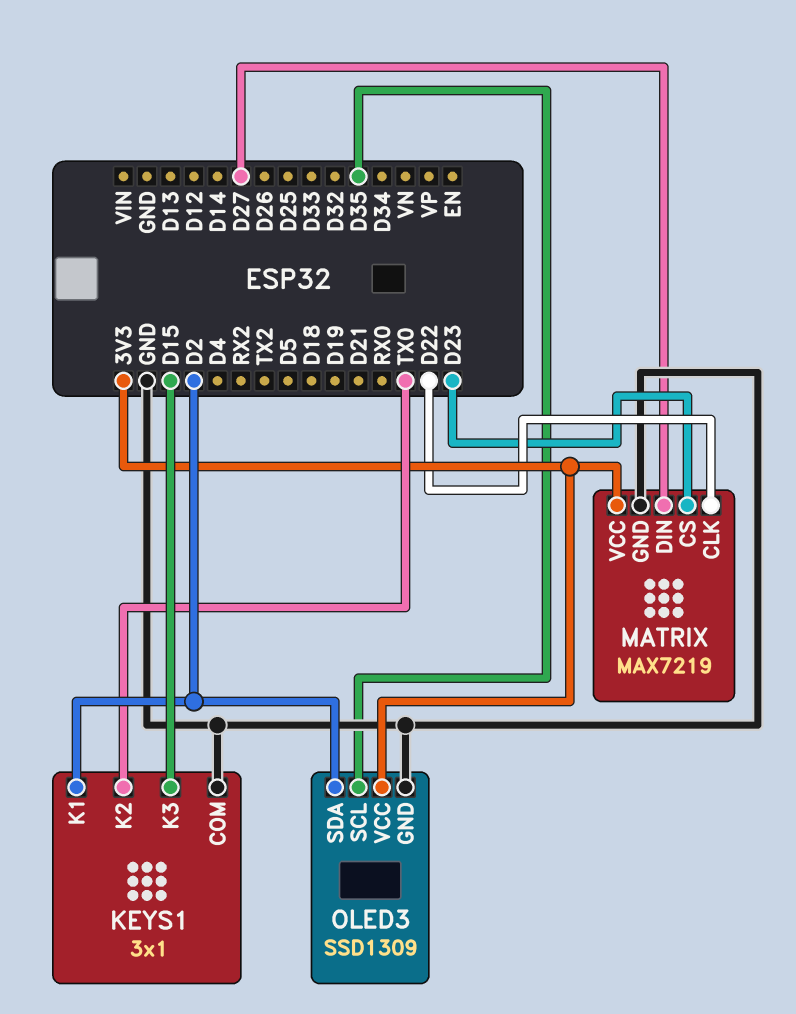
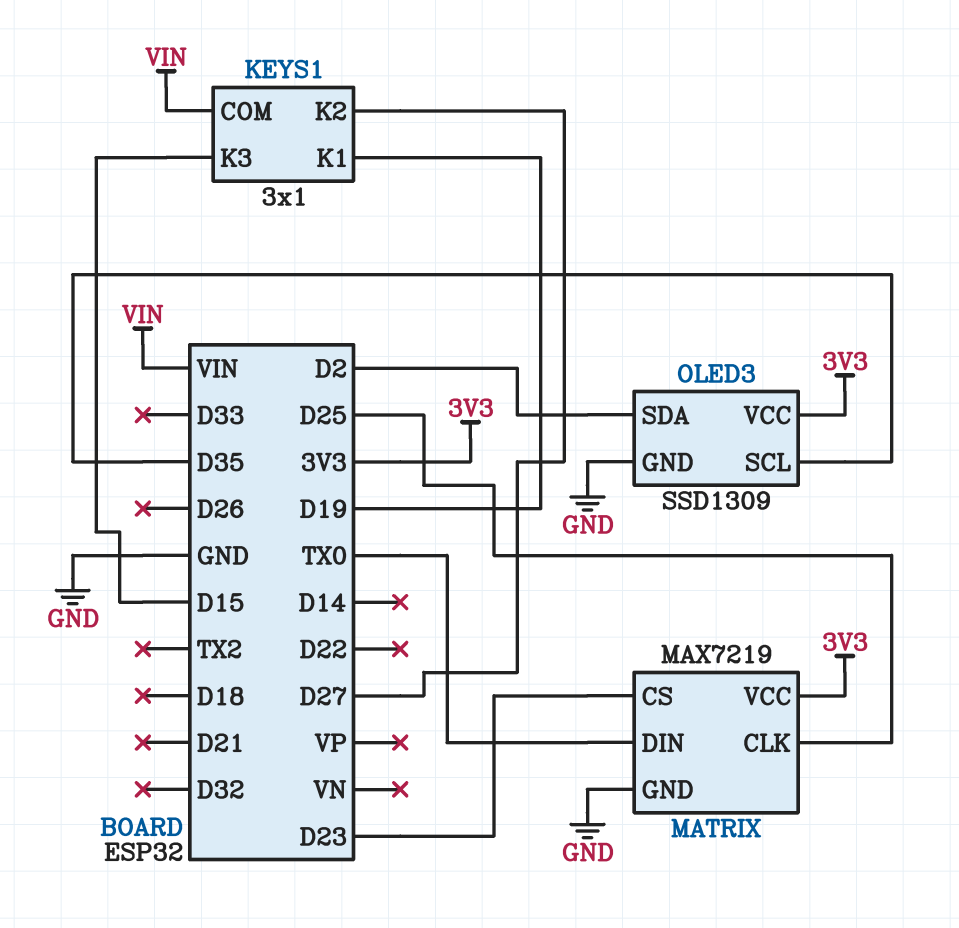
KEYS1 pin COM: GND -> VIN
KEYS1 pin K1: D2 -> D19
KEYS1 pin K2: TX0 -> D27
MATRIX pin CLK: D22 -> D25
MATRIX pin DIN: D27 -> TX0

